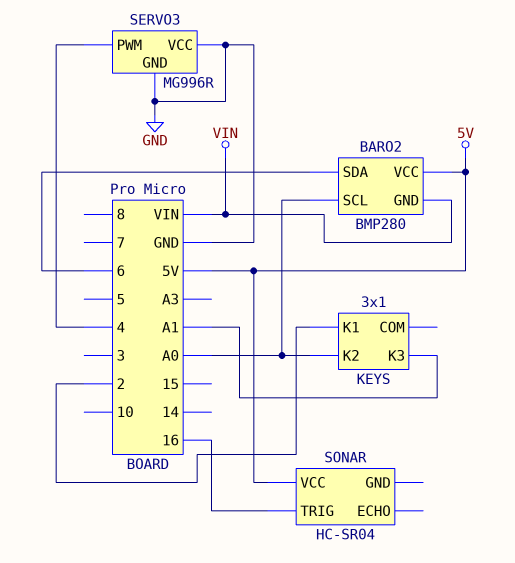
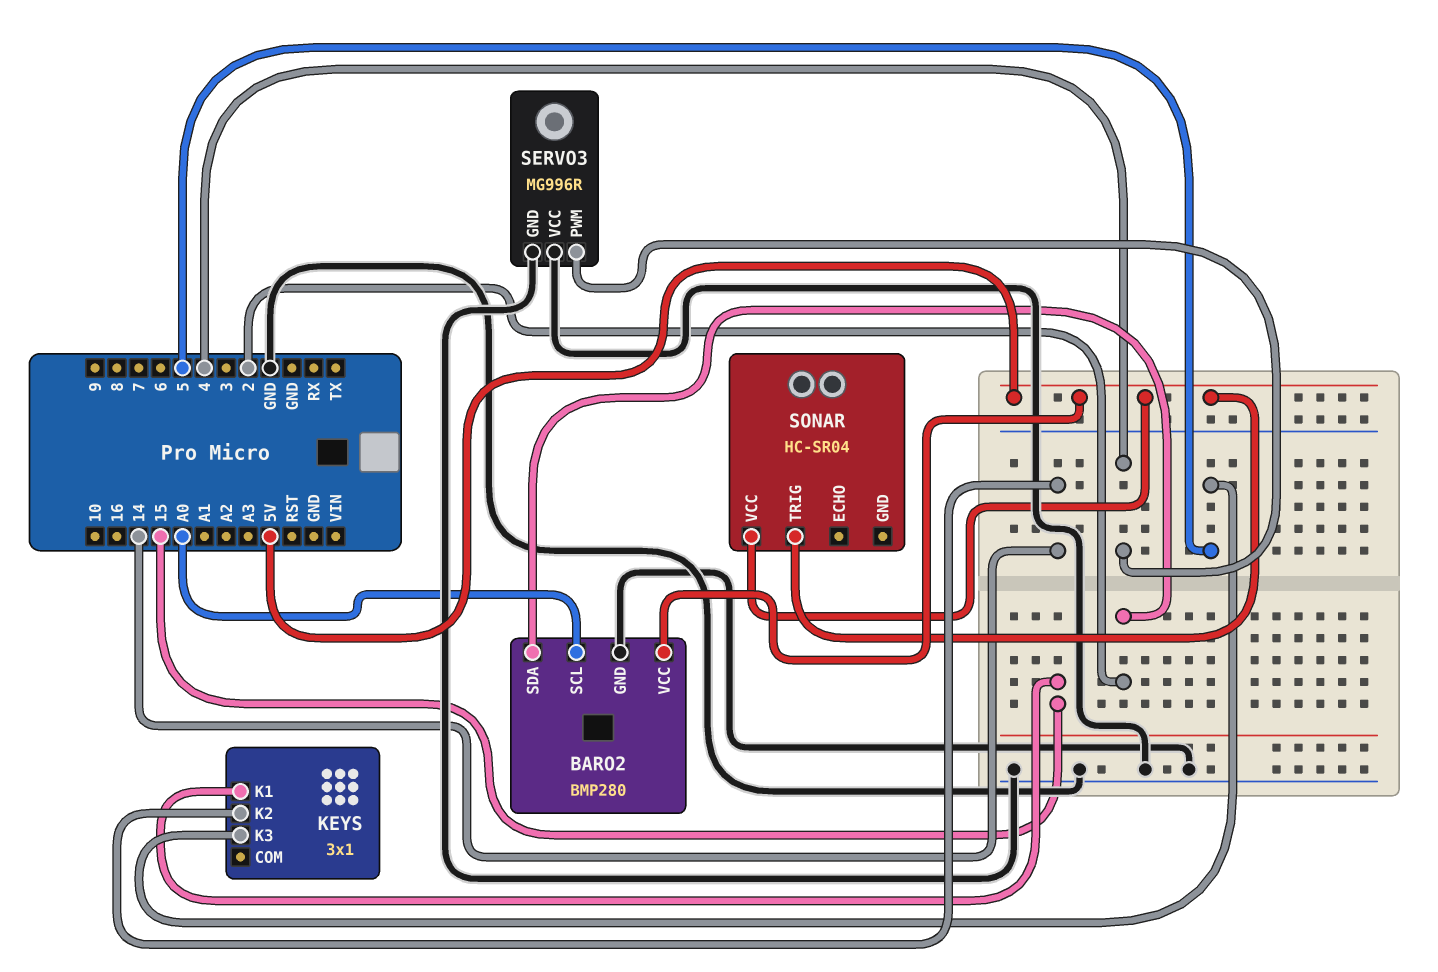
BARO2 pin GND: VIN -> GND
BARO2 pin SDA: 6 -> 2
KEYS pin K1: 2 -> 15
KEYS pin K2: A0 -> 14
KEYS pin K3: A1 -> 5
SONAR pin TRIG: 16 -> 5V

